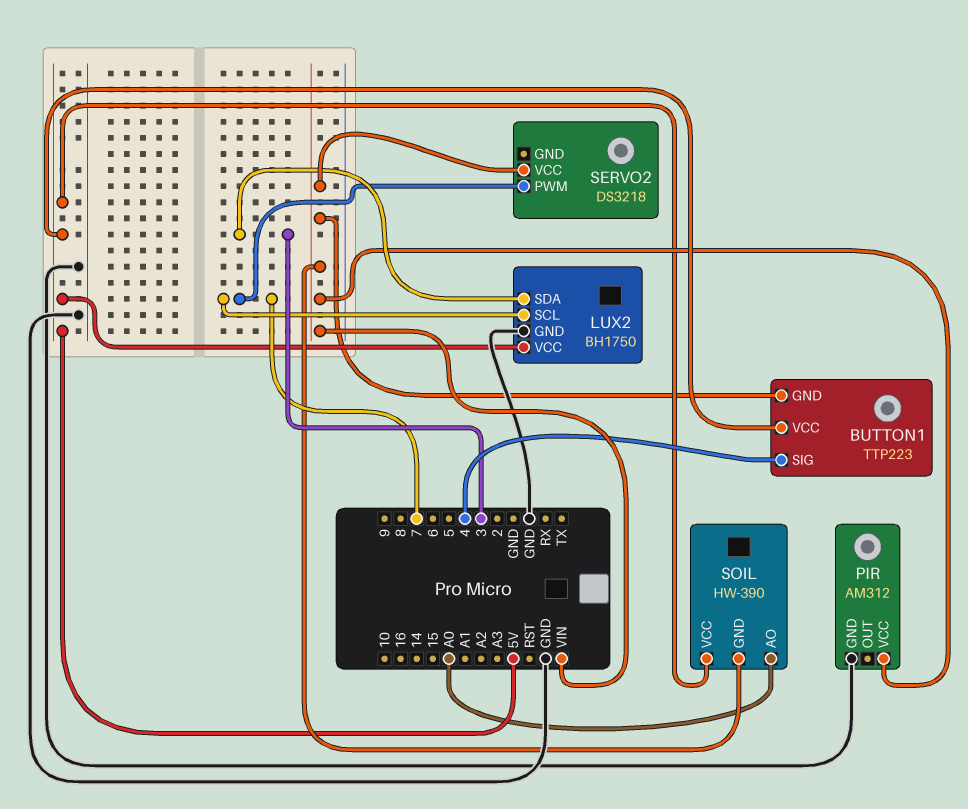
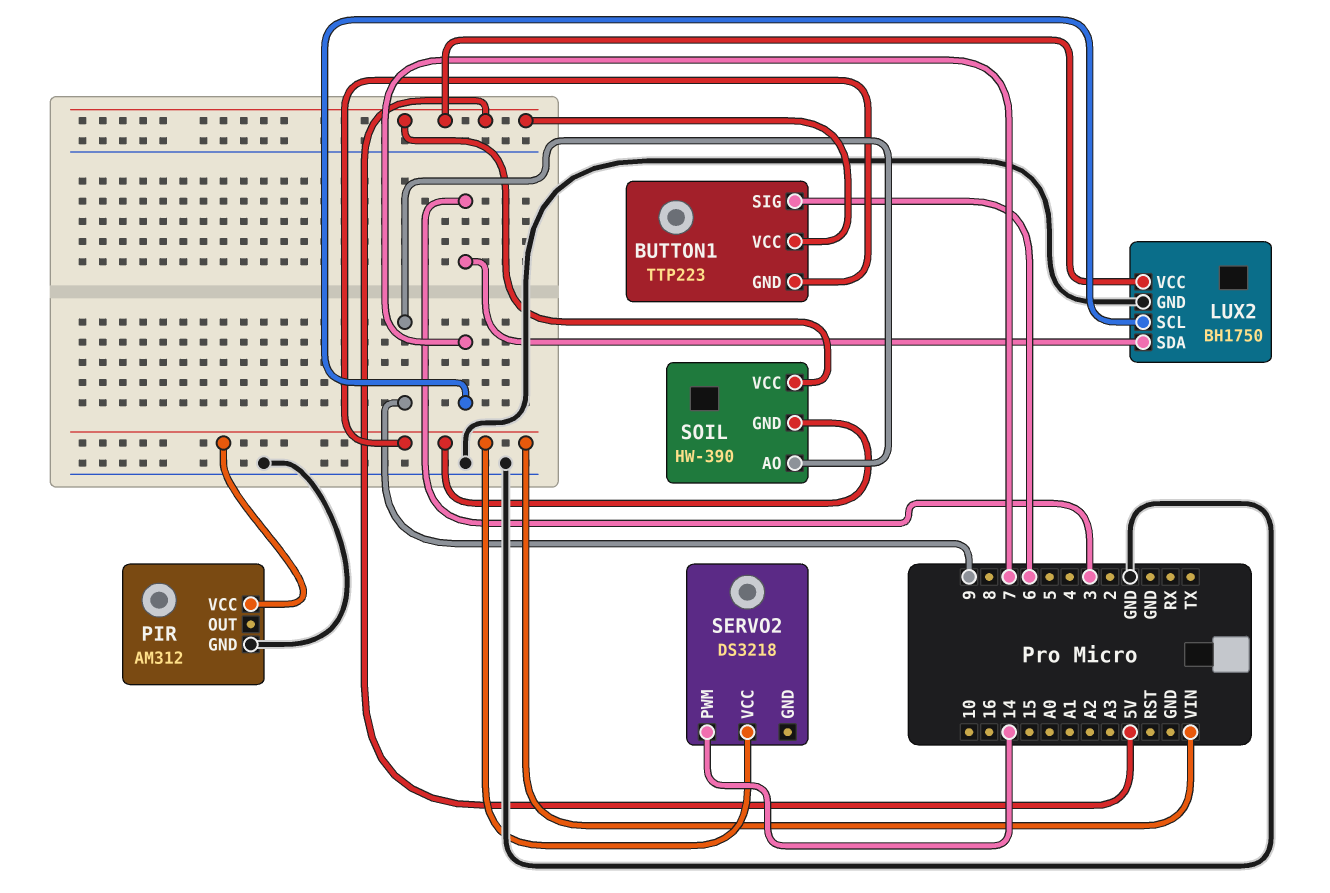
BUTTON1 pin SIG: 4 -> 6
SERVO2 pin PWM: 7 -> 14
SOIL pin AO: A0 -> 9

